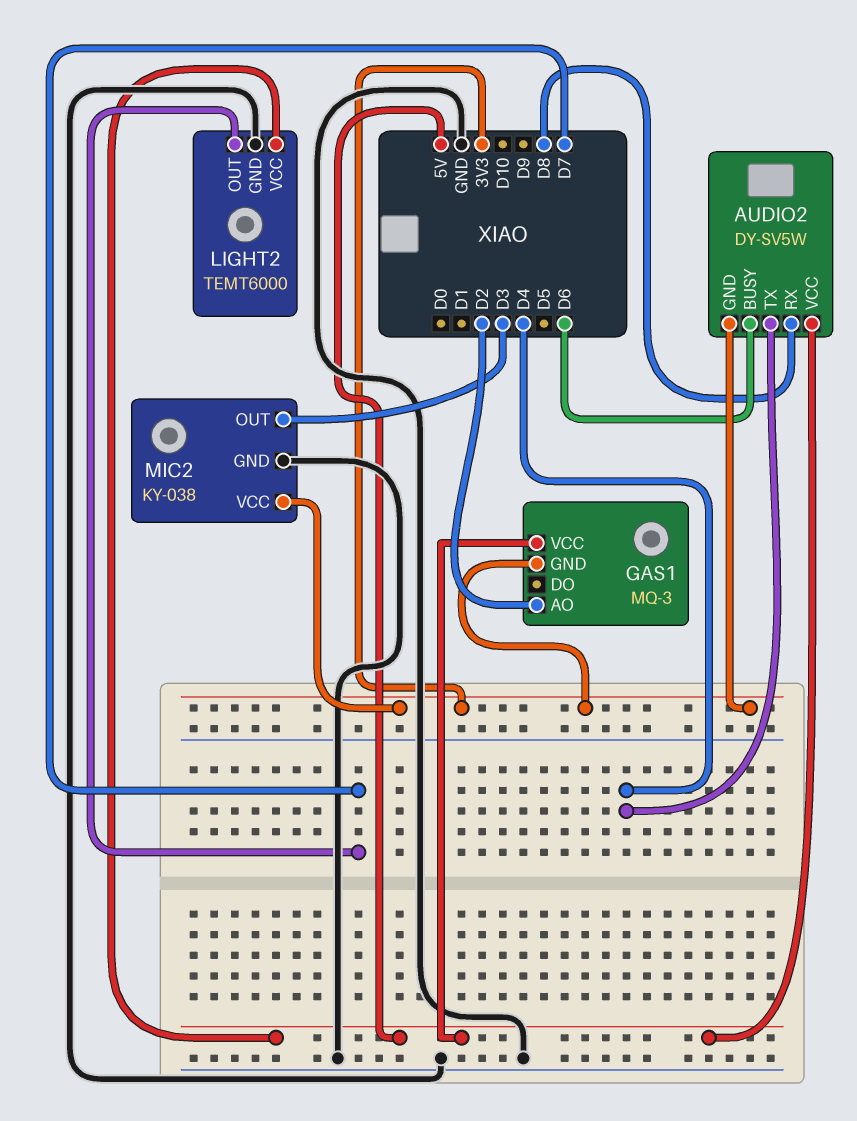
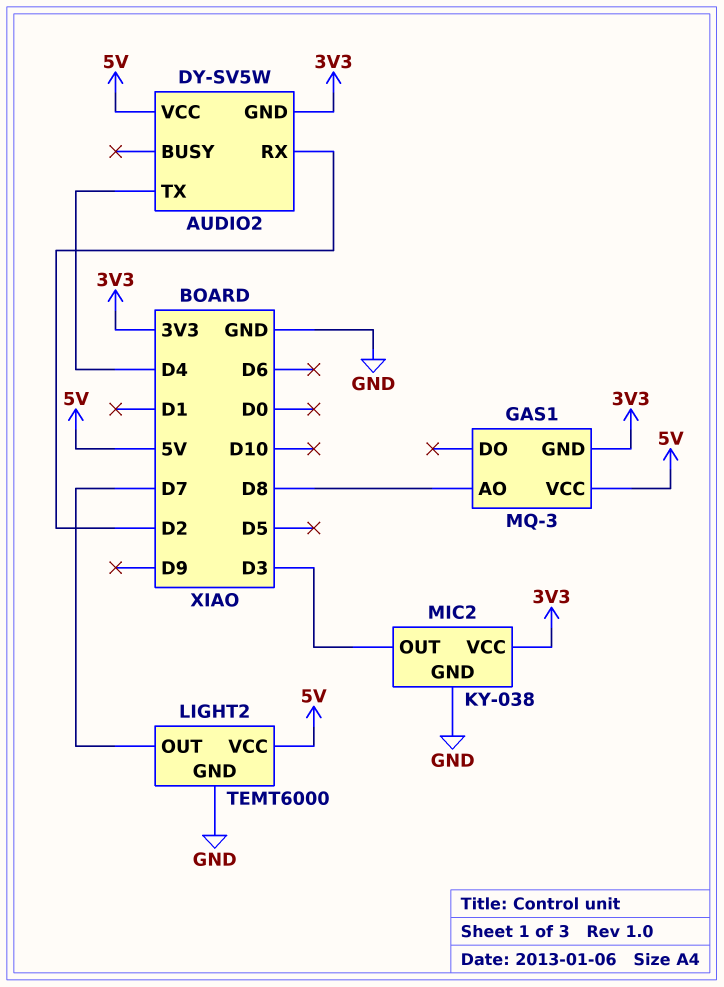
AUDIO2 pin BUSY: D6 -> none
AUDIO2 pin RX: D8 -> D2
GAS1 pin AO: D2 -> D8

